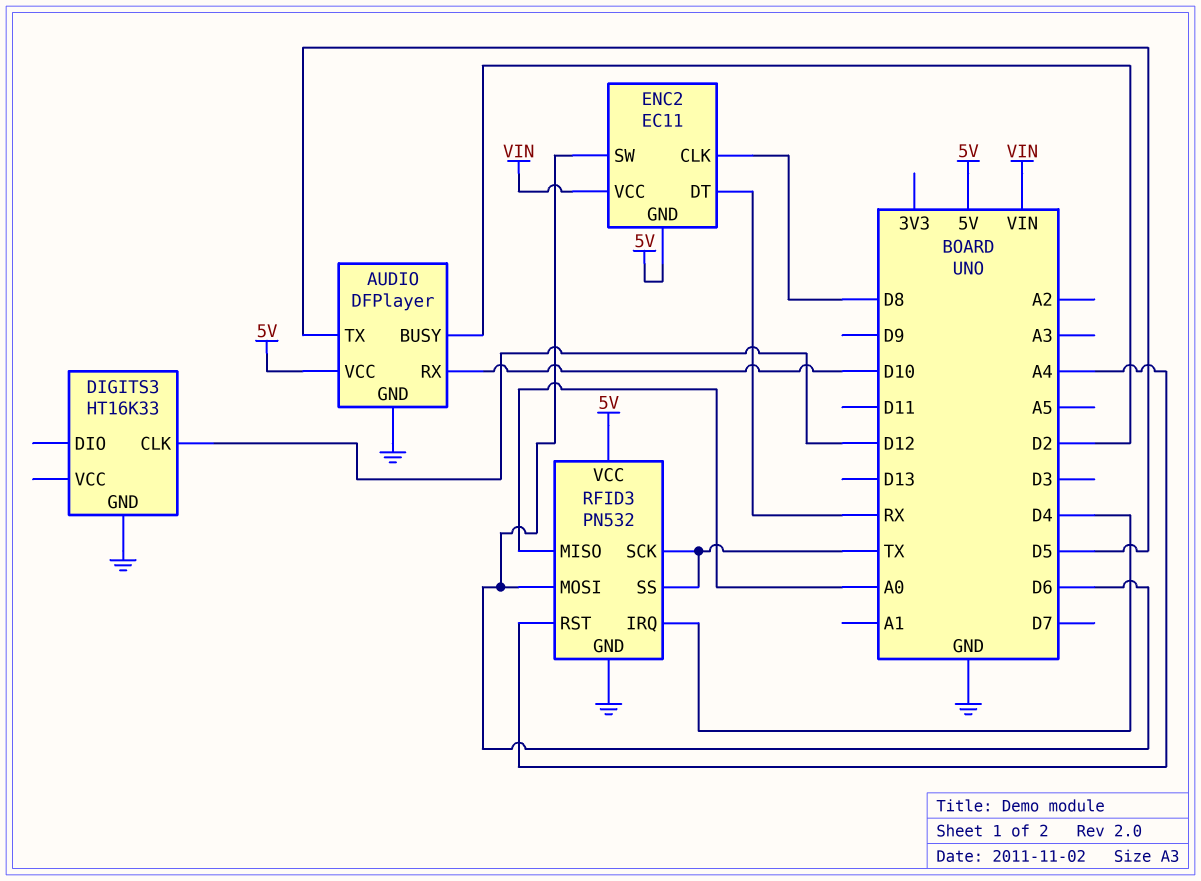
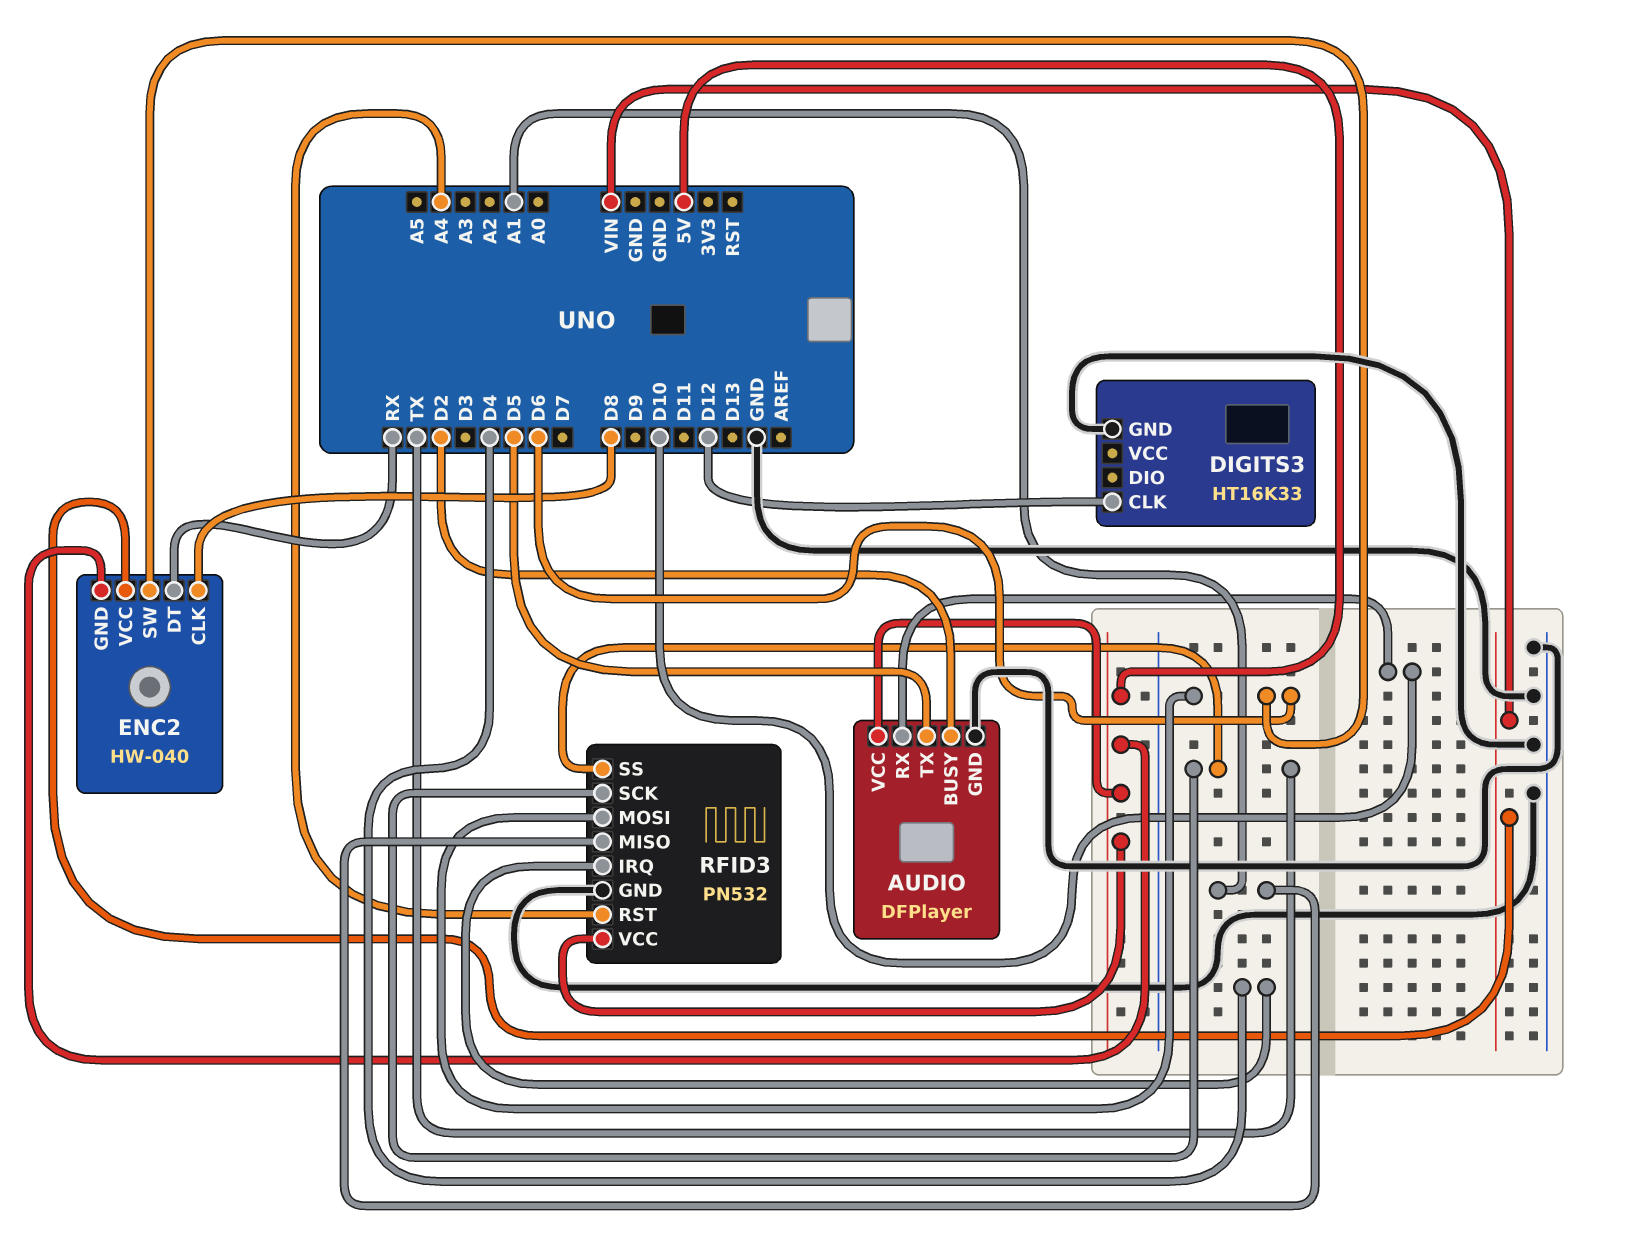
ENC2: EC11 -> HW-040
RFID3 pin MISO: A0 -> A1

